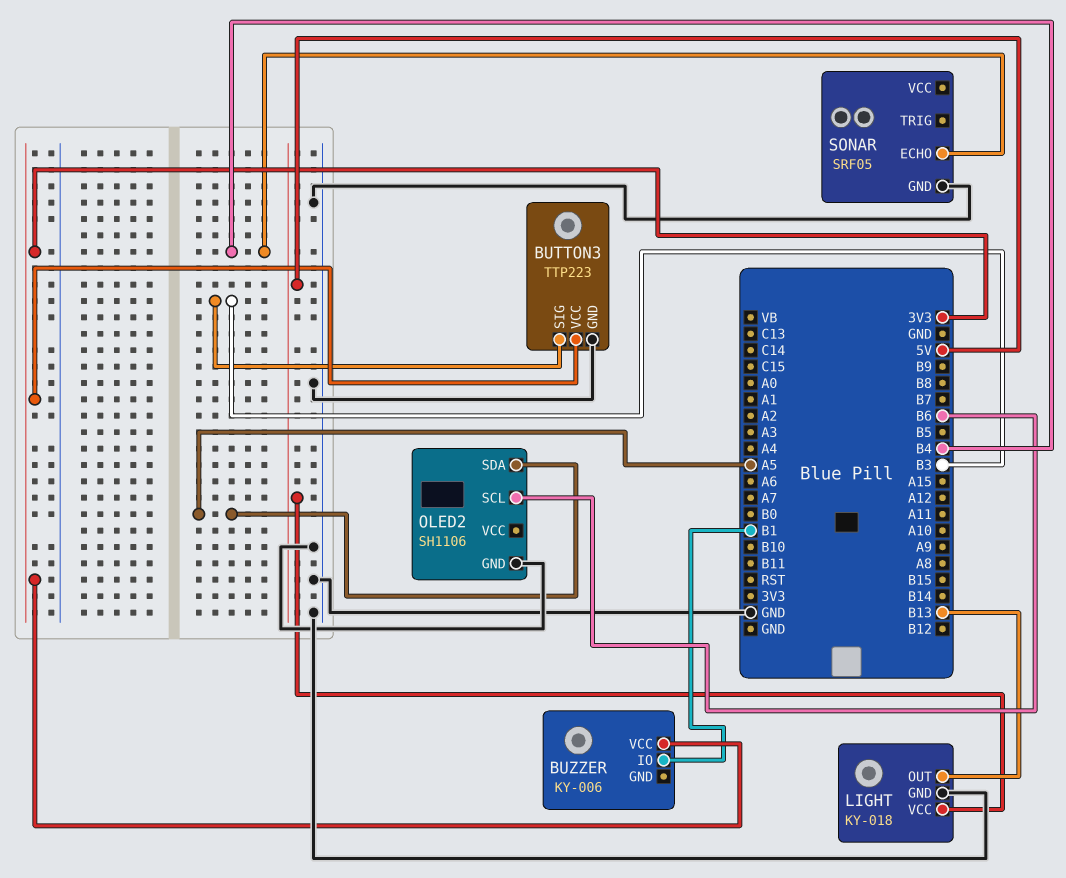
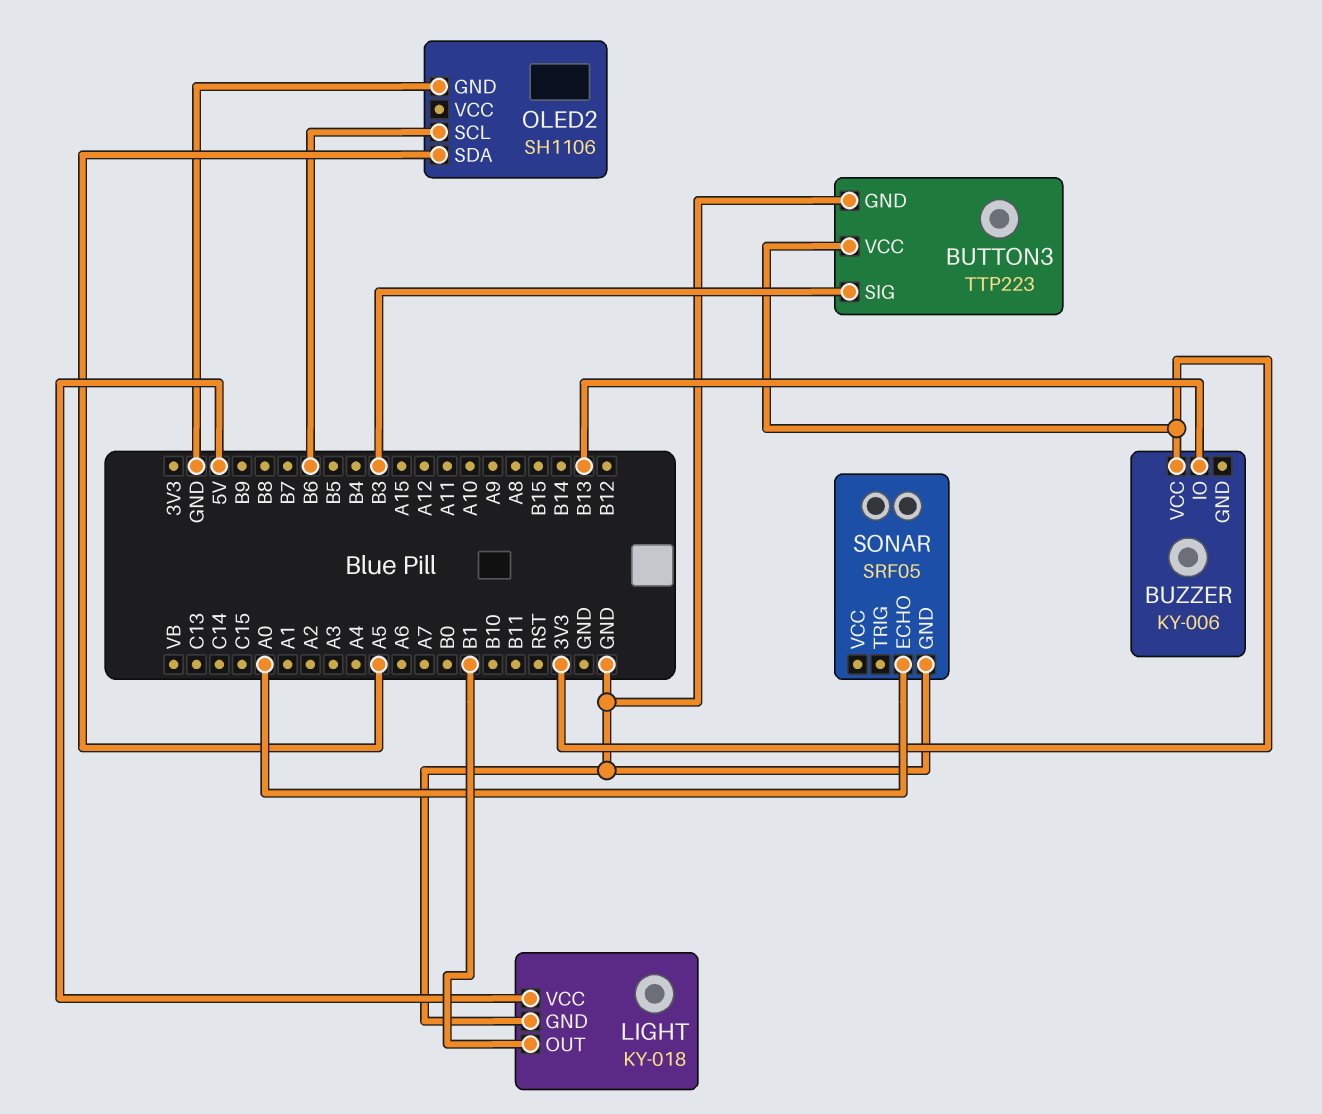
BUZZER pin IO: B1 -> B13
LIGHT pin OUT: B13 -> B1
SONAR pin ECHO: B4 -> A0

